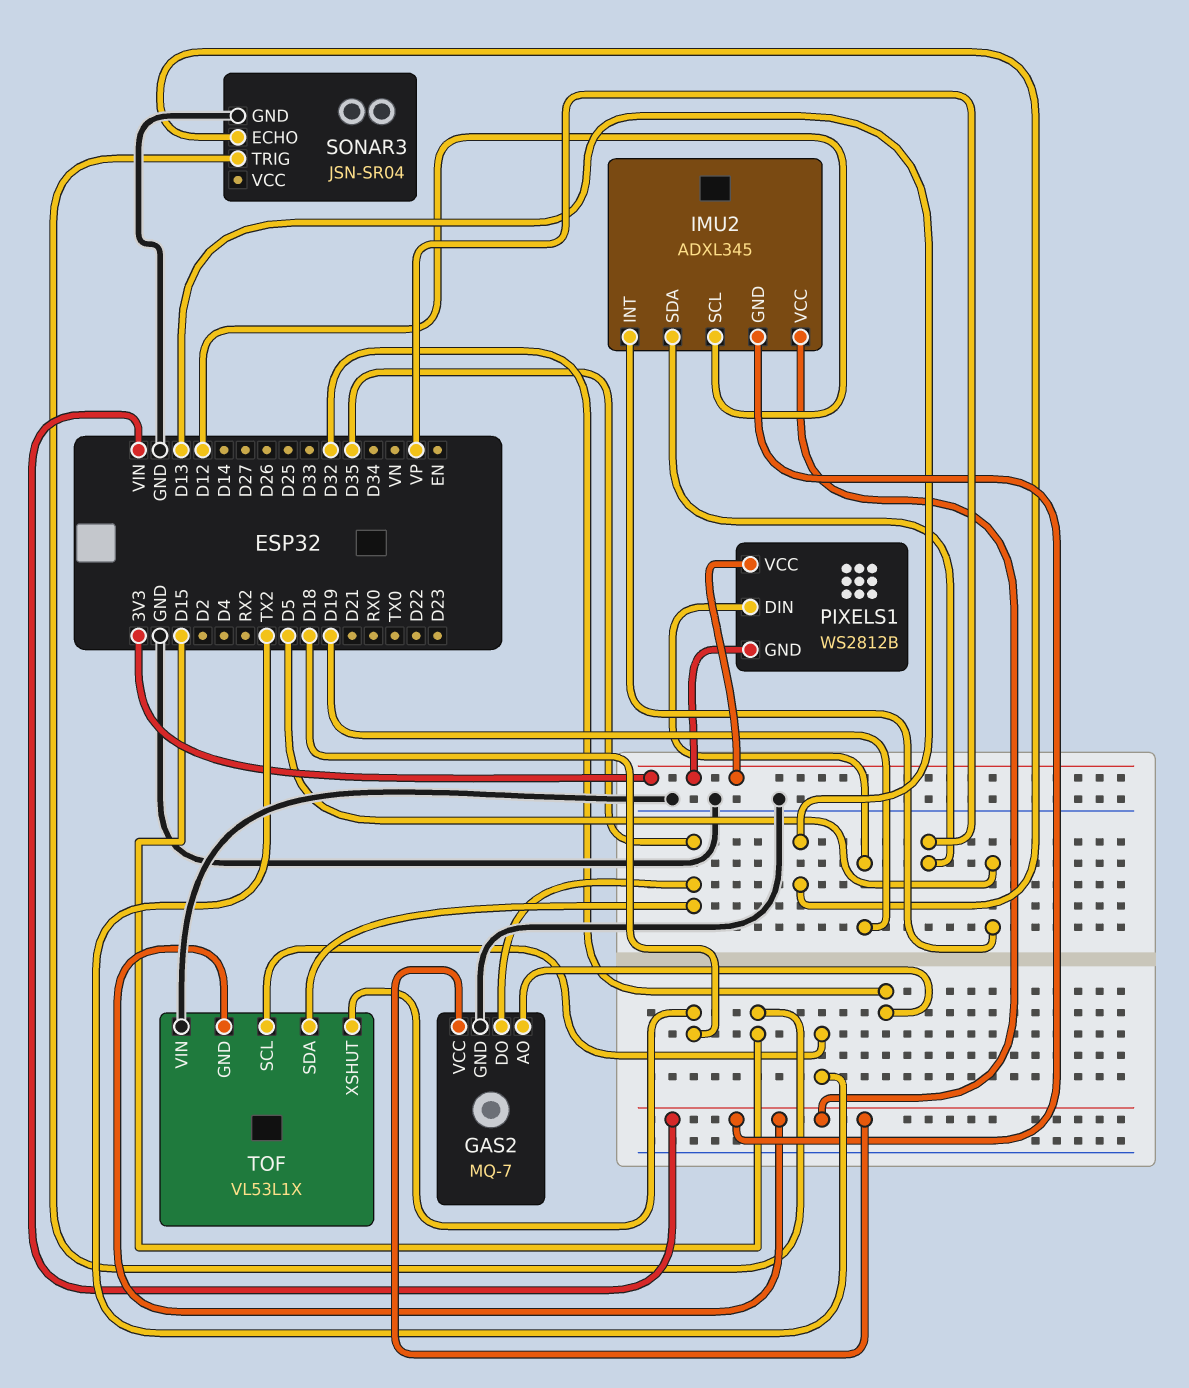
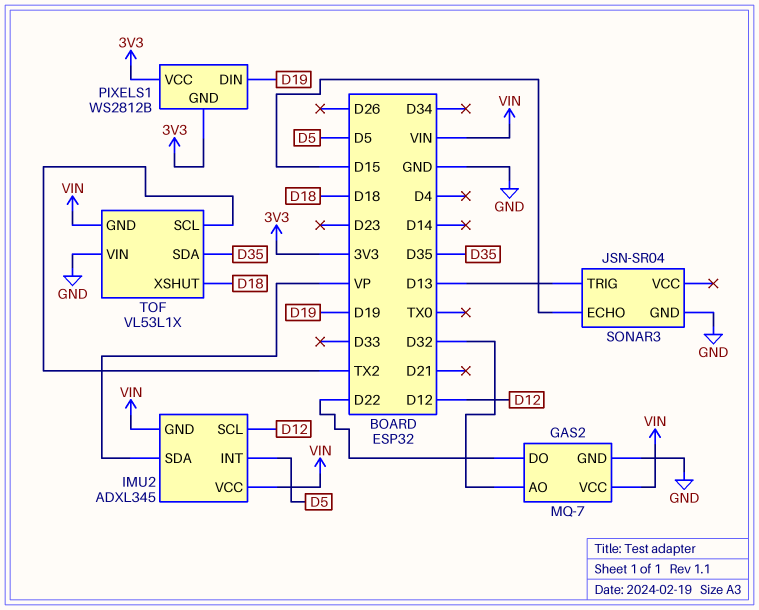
GAS2 pin DO: D35 -> D22
SONAR3 pin ECHO: D13 -> D15
SONAR3 pin TRIG: D15 -> D13

